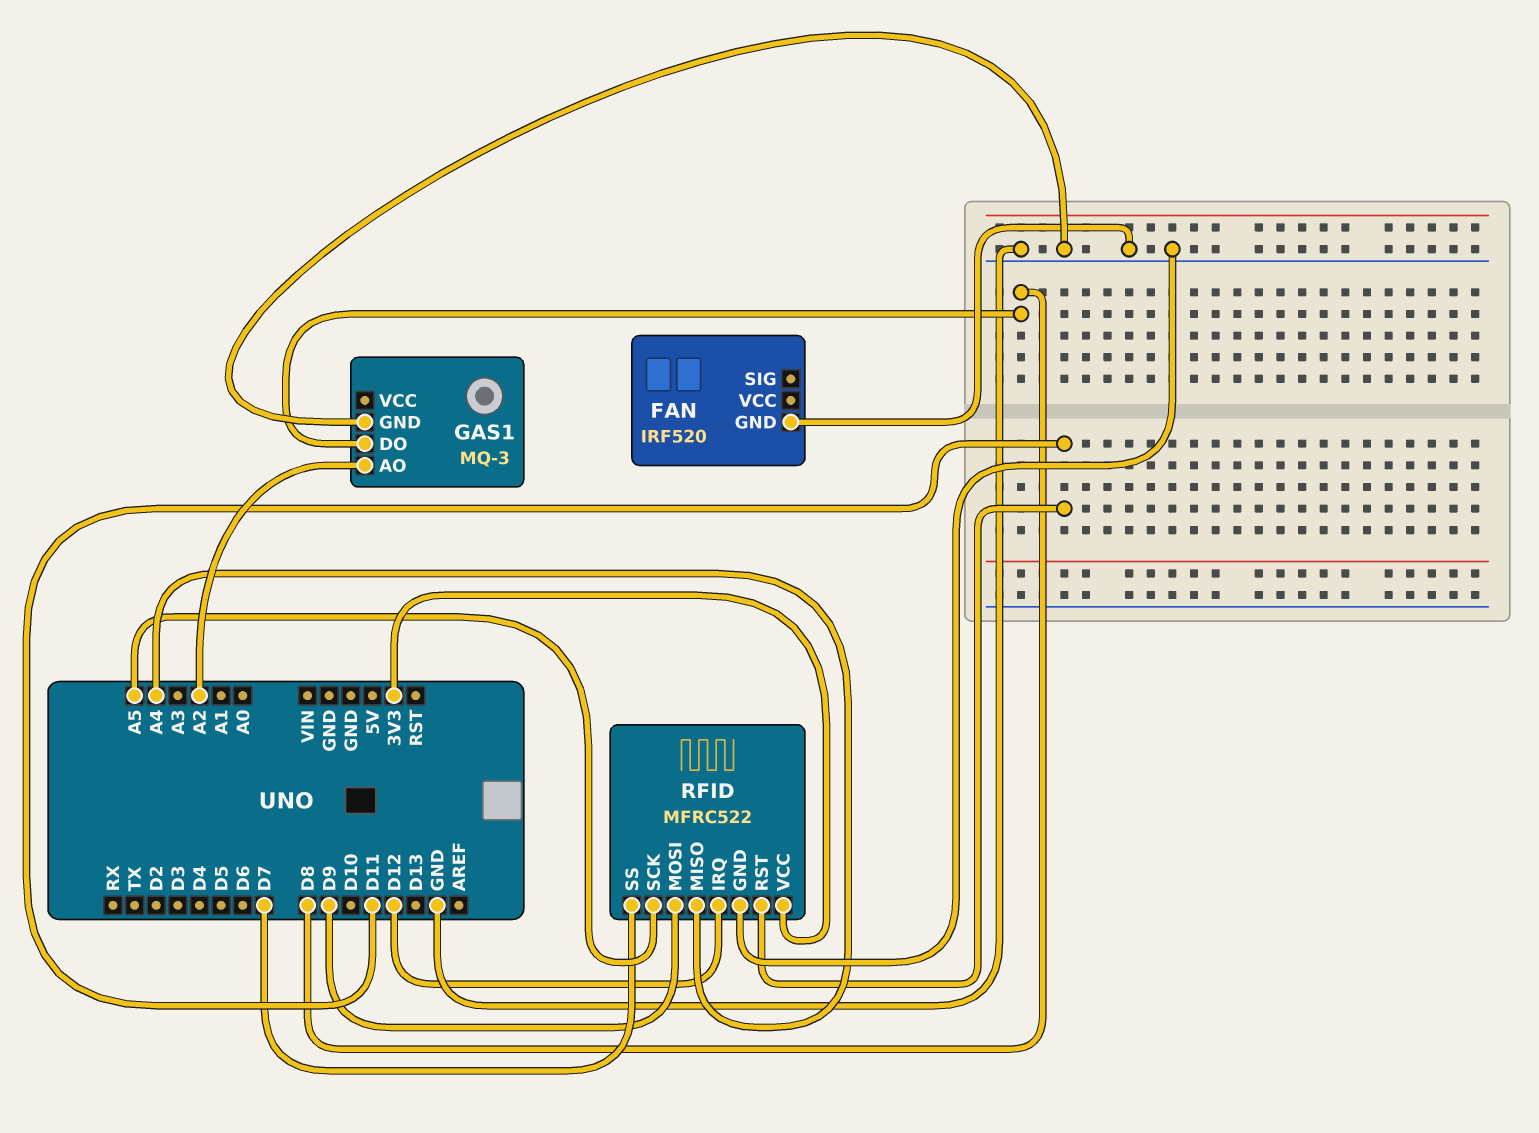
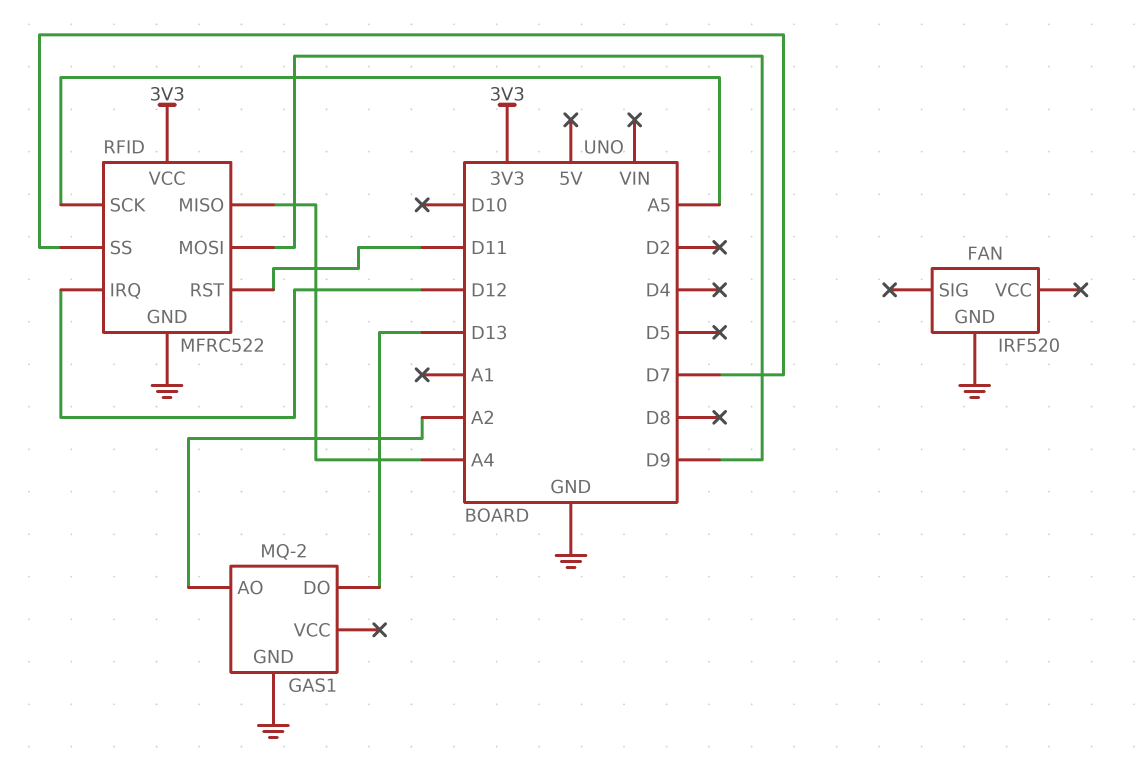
GAS1: MQ-3 -> MQ-2
GAS1 pin DO: D8 -> D13

